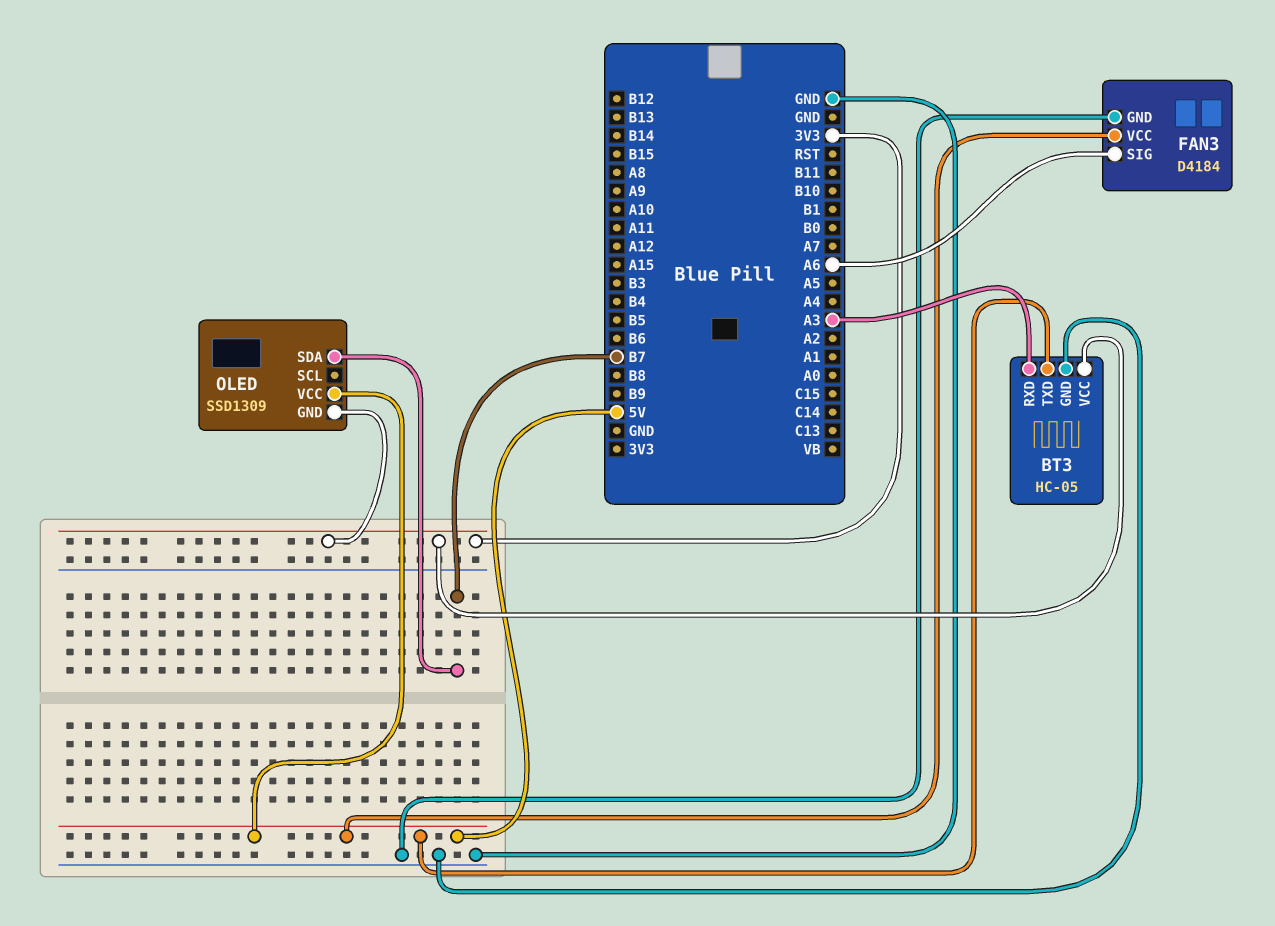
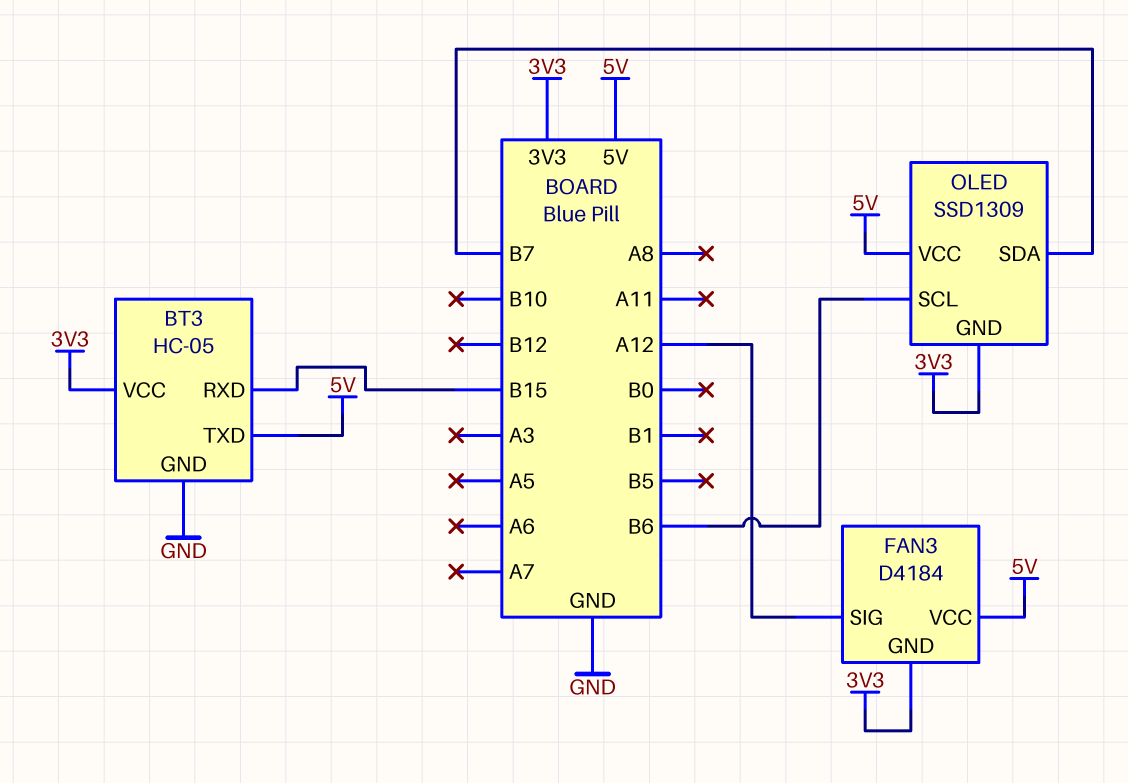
BT3 pin RXD: A3 -> B15
FAN3 pin GND: GND -> 3V3
FAN3 pin SIG: A6 -> A12
OLED pin SCL: none -> B6

